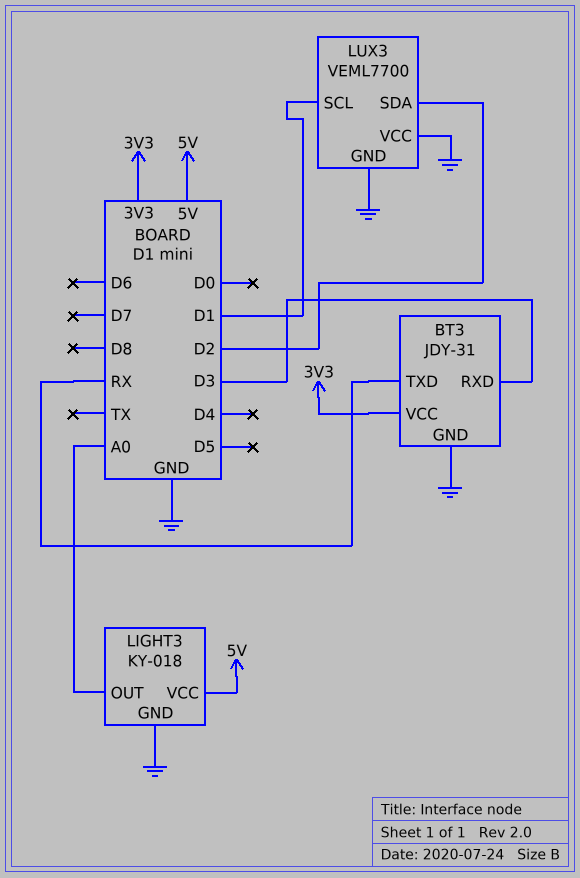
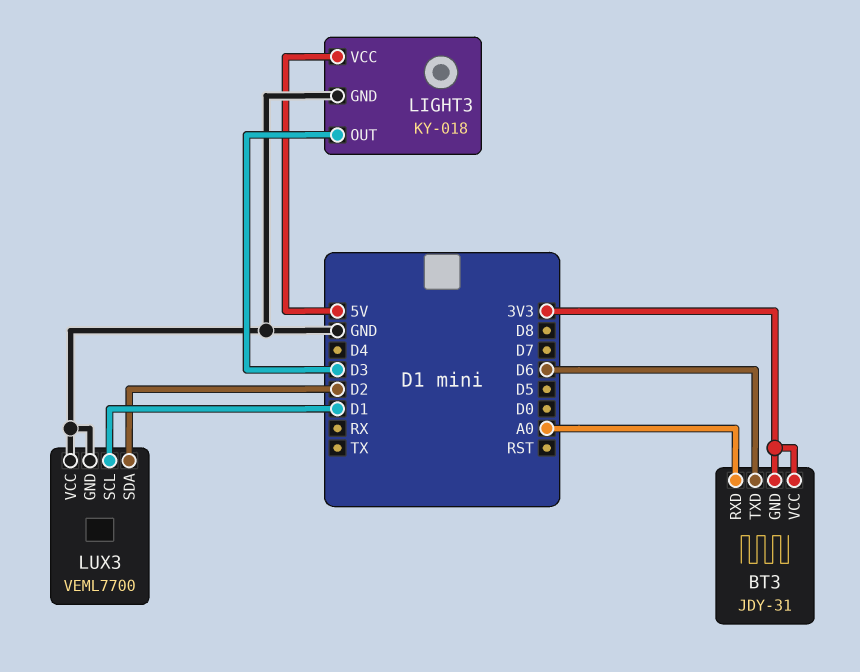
BT3 pin GND: GND -> 3V3
BT3 pin RXD: D3 -> A0
BT3 pin TXD: RX -> D6
LIGHT3 pin OUT: A0 -> D3

